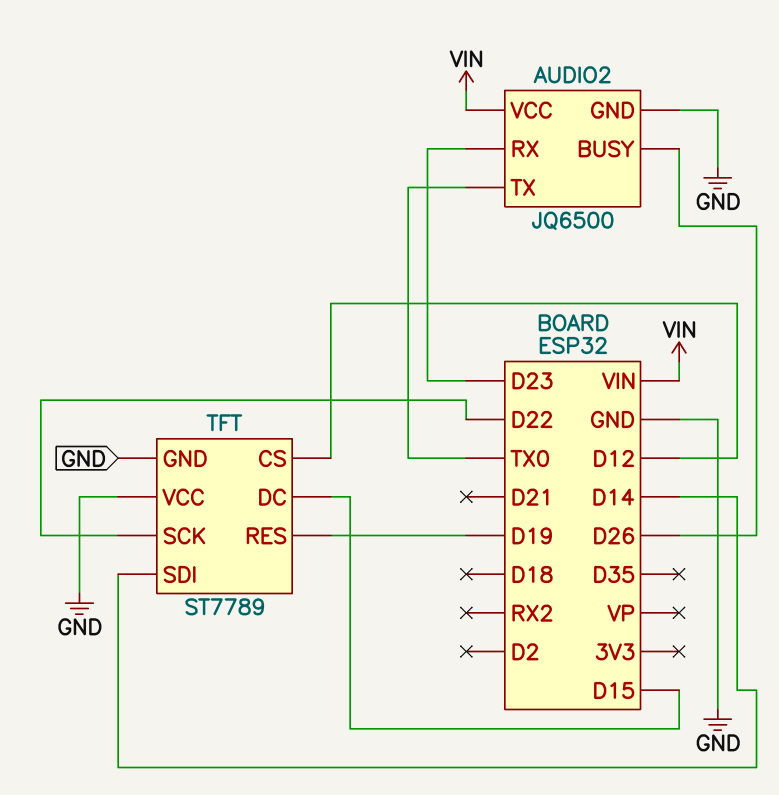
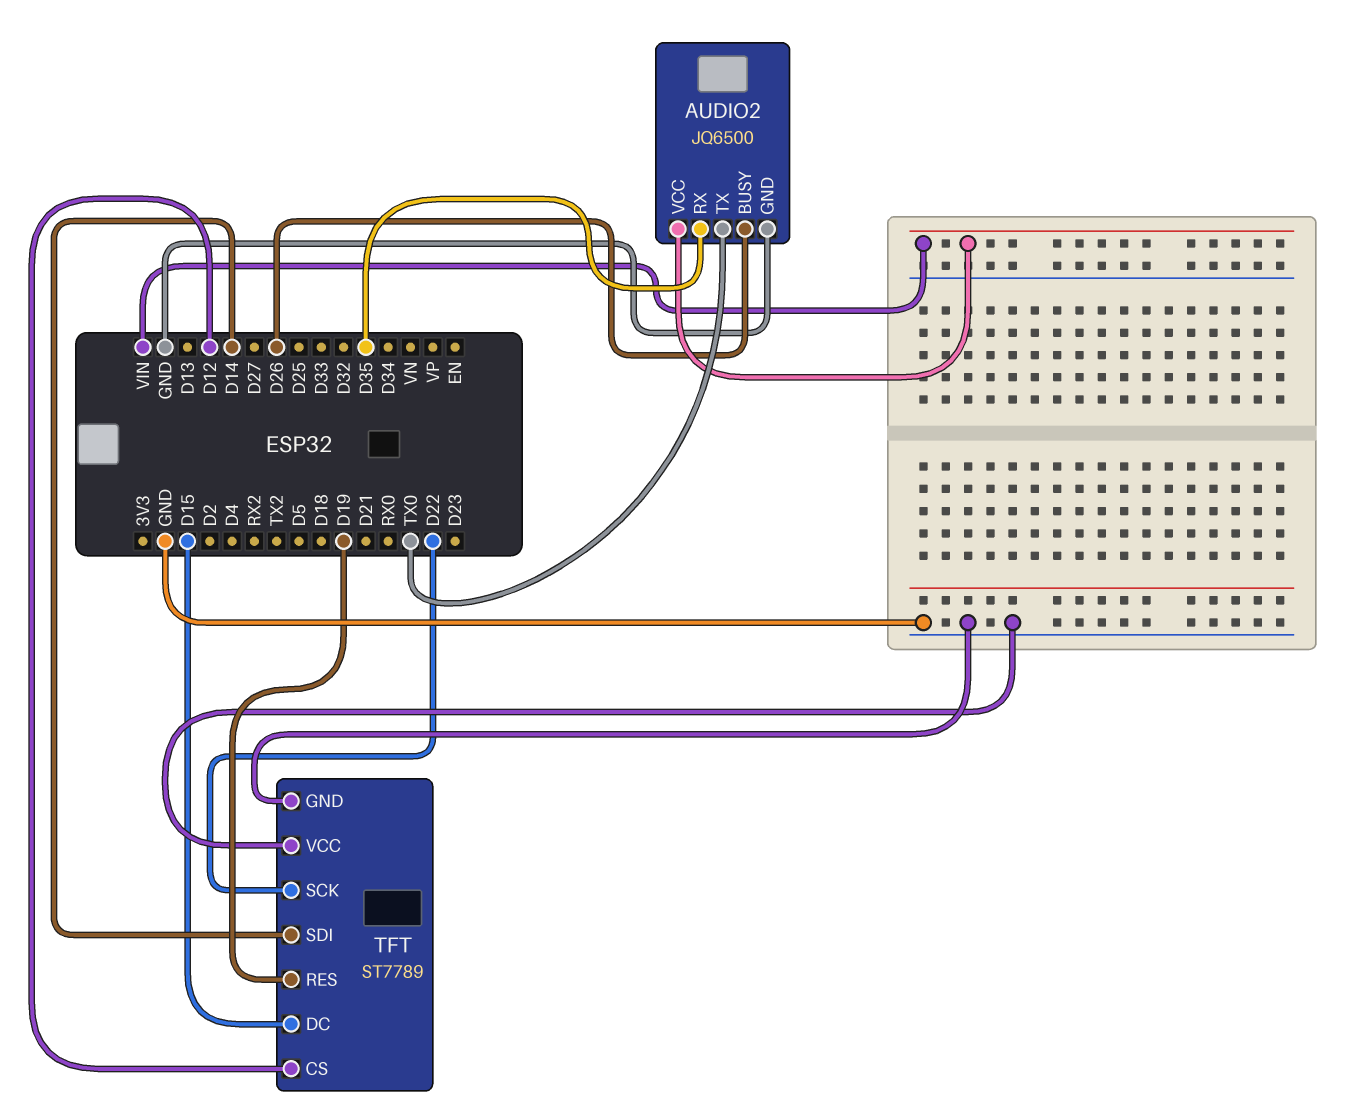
AUDIO2 pin RX: D23 -> D35

